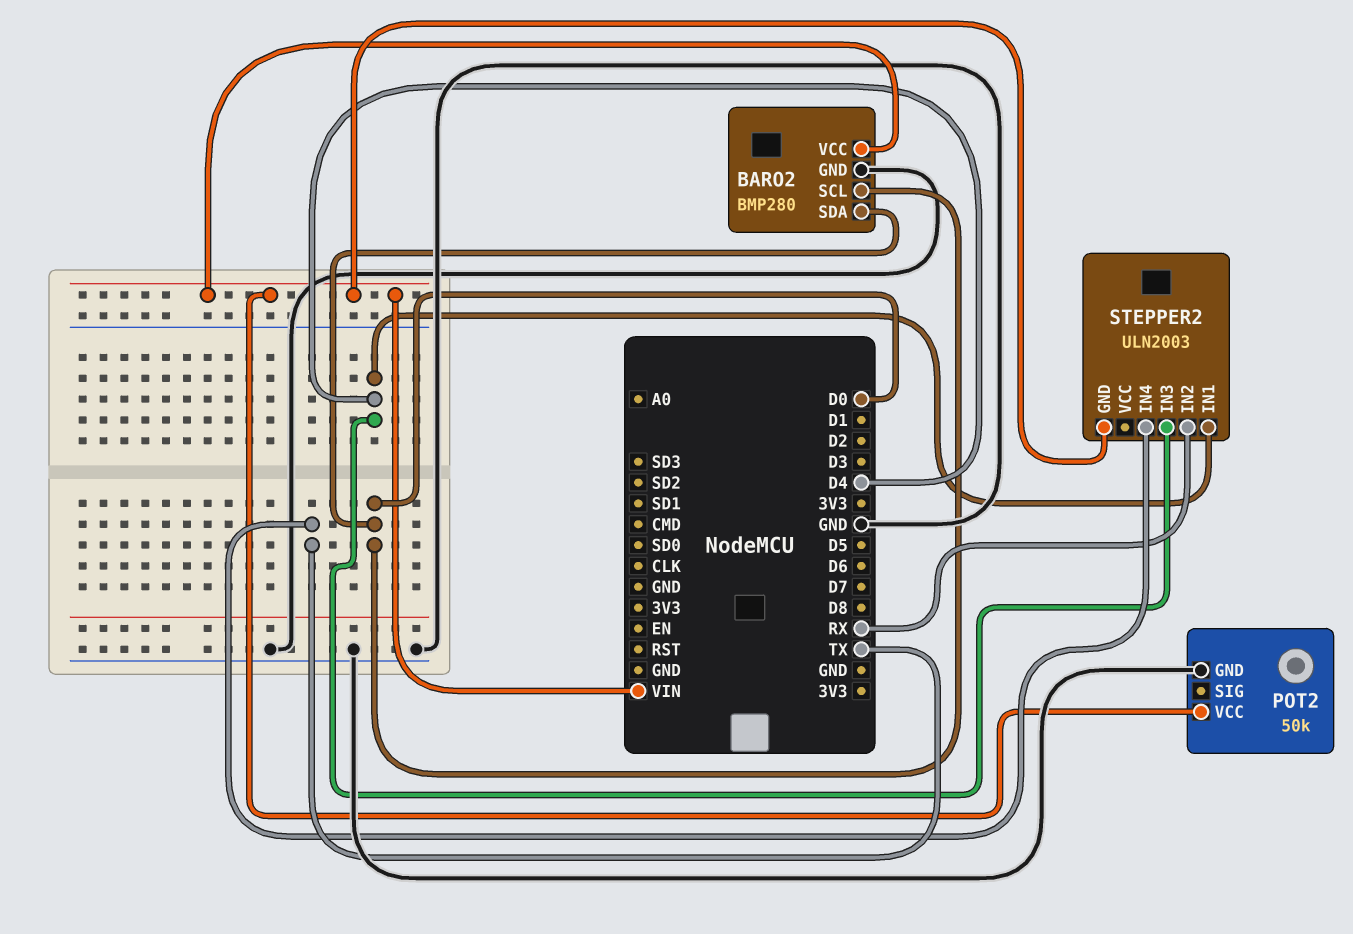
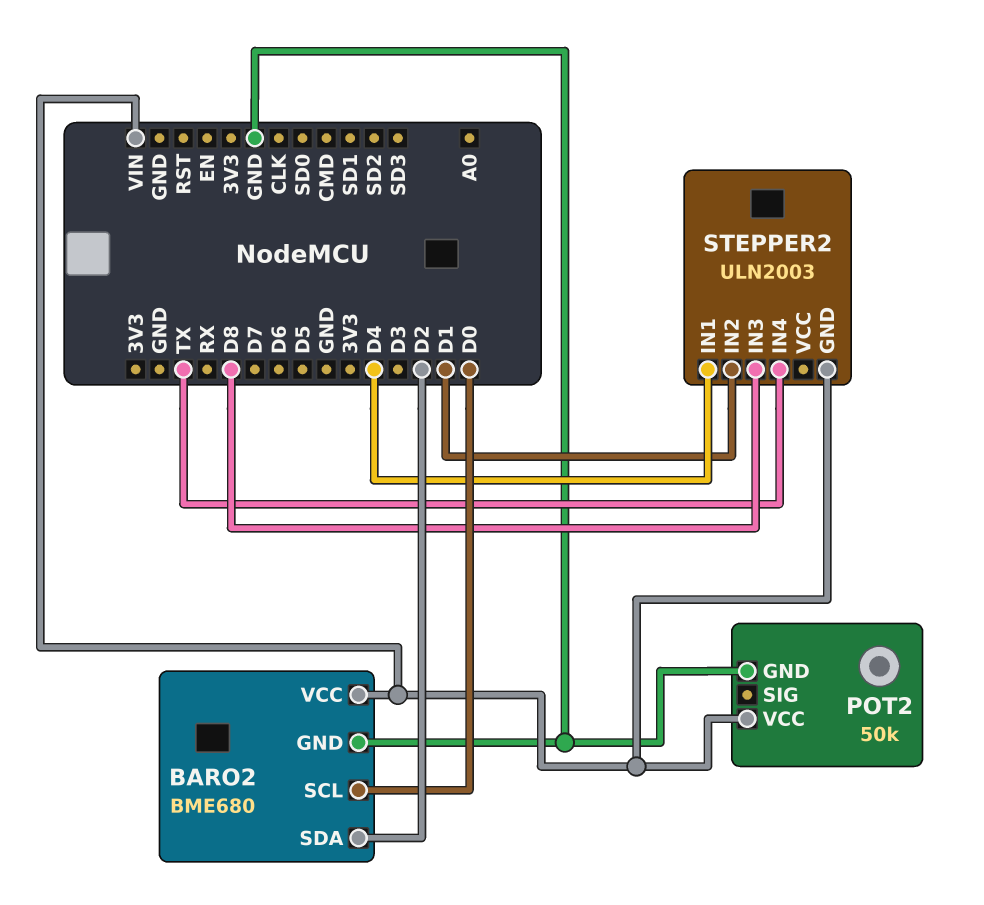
BARO2: BMP280 -> BME680
BARO2 pin SDA: D0 -> D2
STEPPER2 pin IN2: RX -> D1
STEPPER2 pin IN3: D4 -> D8

